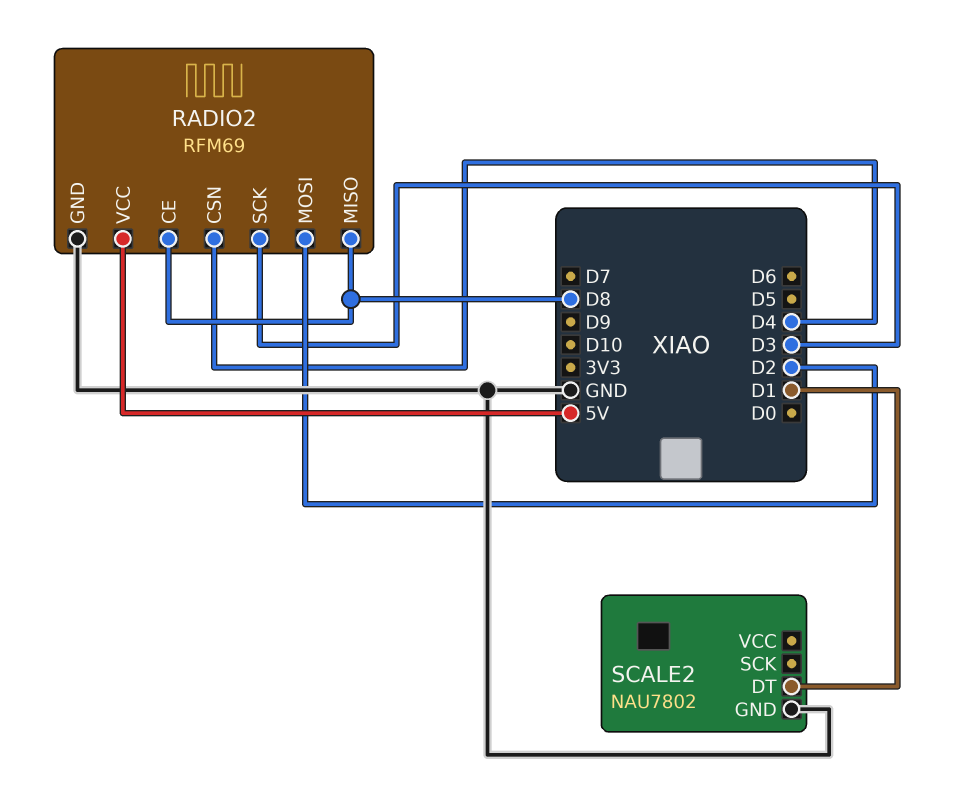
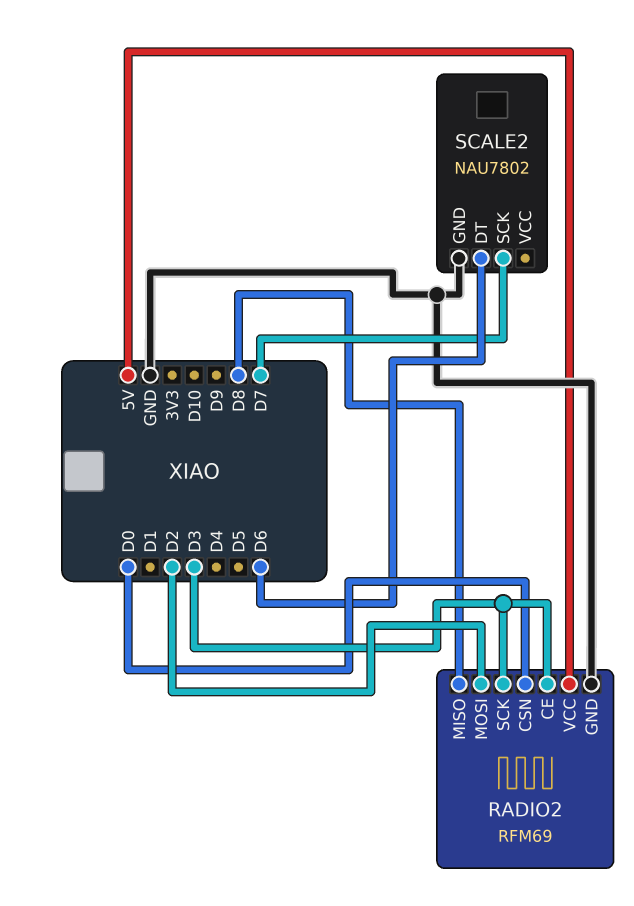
RADIO2 pin CE: D8 -> D3
RADIO2 pin CSN: D4 -> D0
SCALE2 pin DT: D1 -> D6
SCALE2 pin SCK: none -> D7

